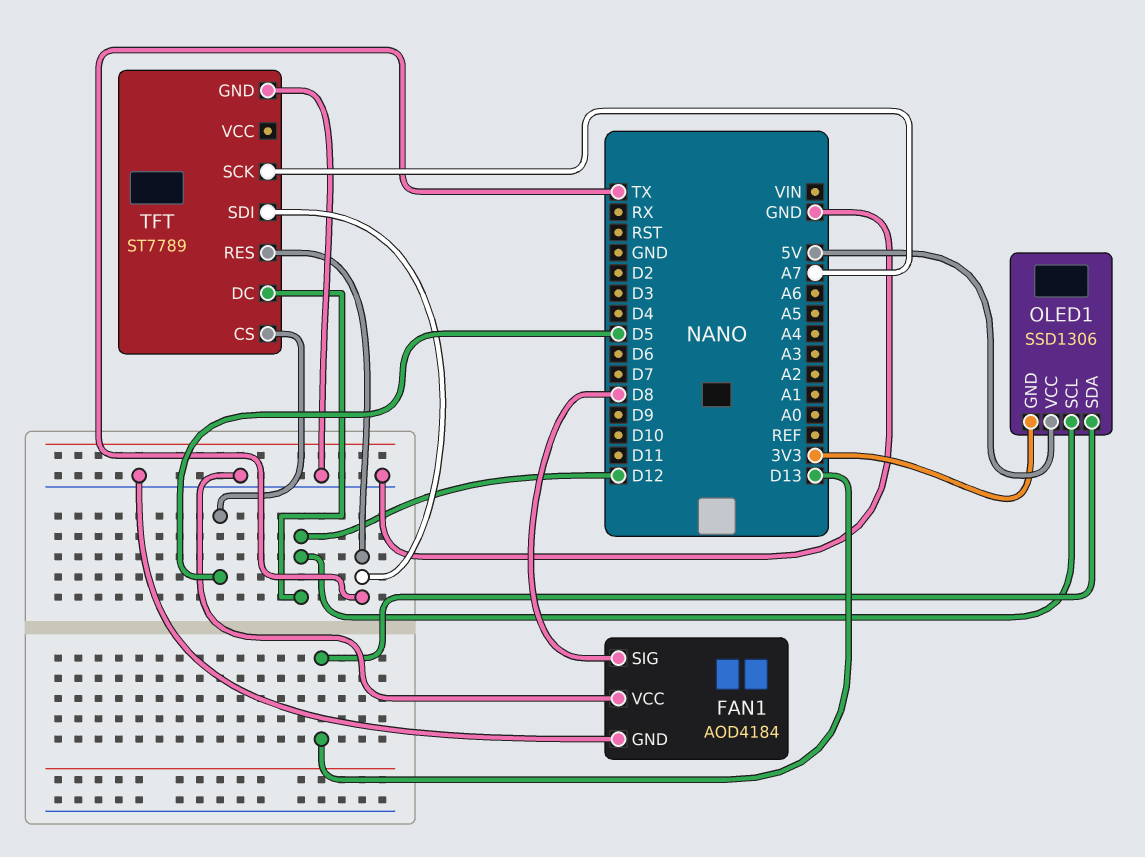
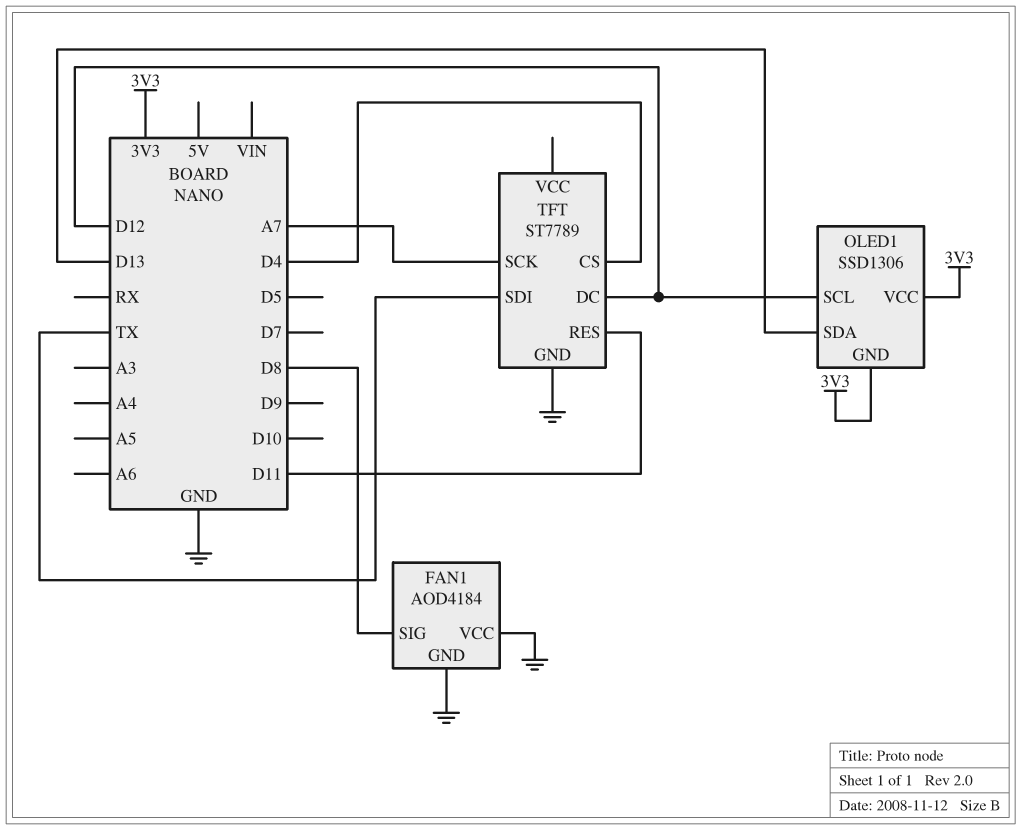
OLED1 pin VCC: 5V -> 3V3
TFT pin CS: D5 -> D4
TFT pin RES: TX -> D11

